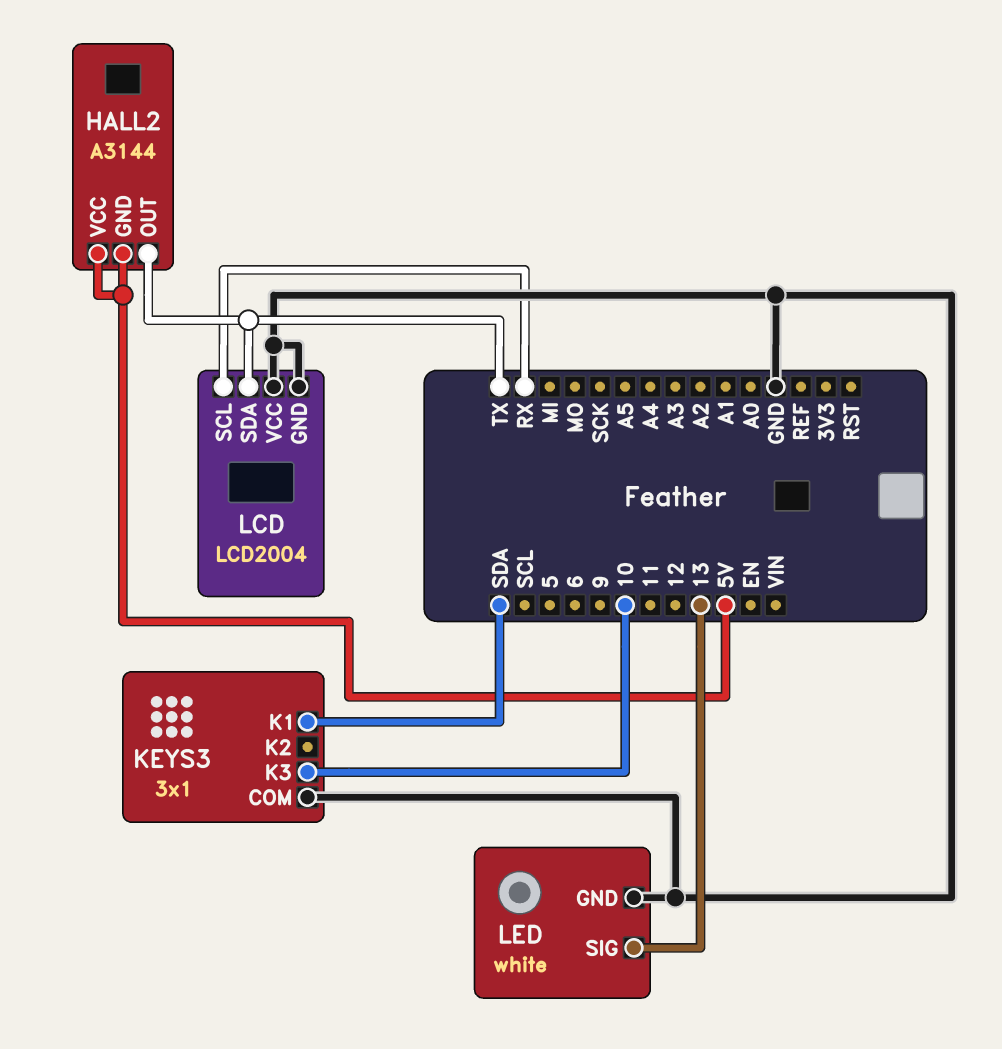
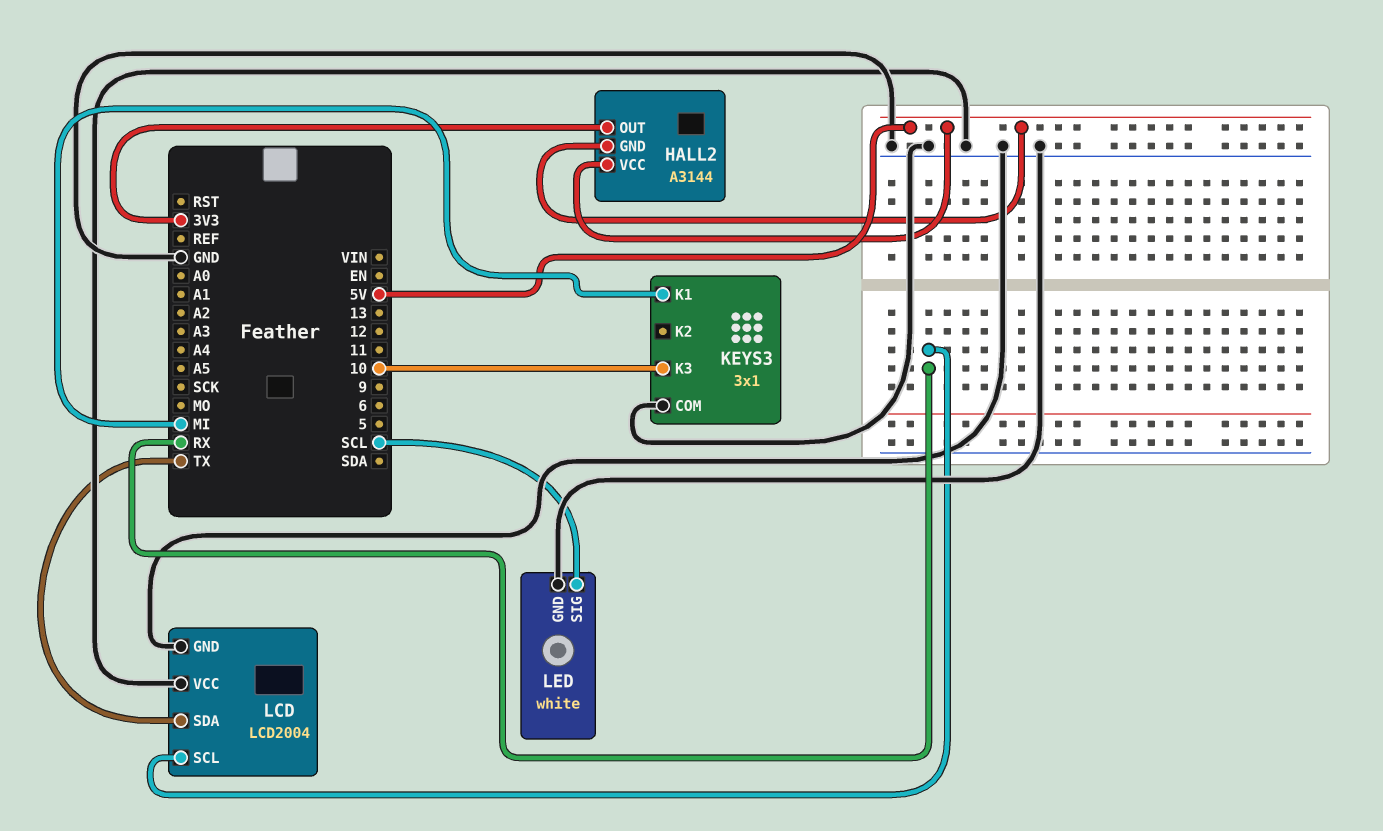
HALL2 pin OUT: TX -> 3V3
KEYS3 pin K1: SDA -> MI
LED pin SIG: 13 -> SCL

